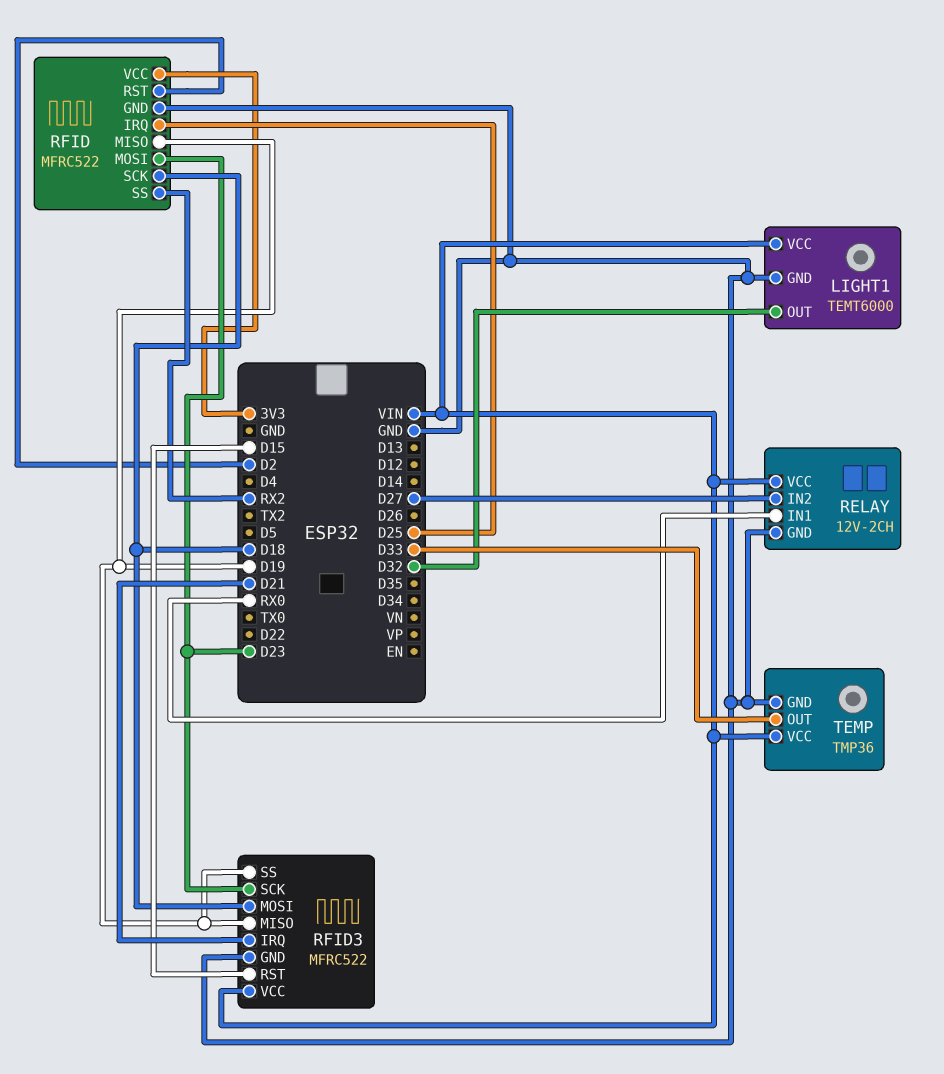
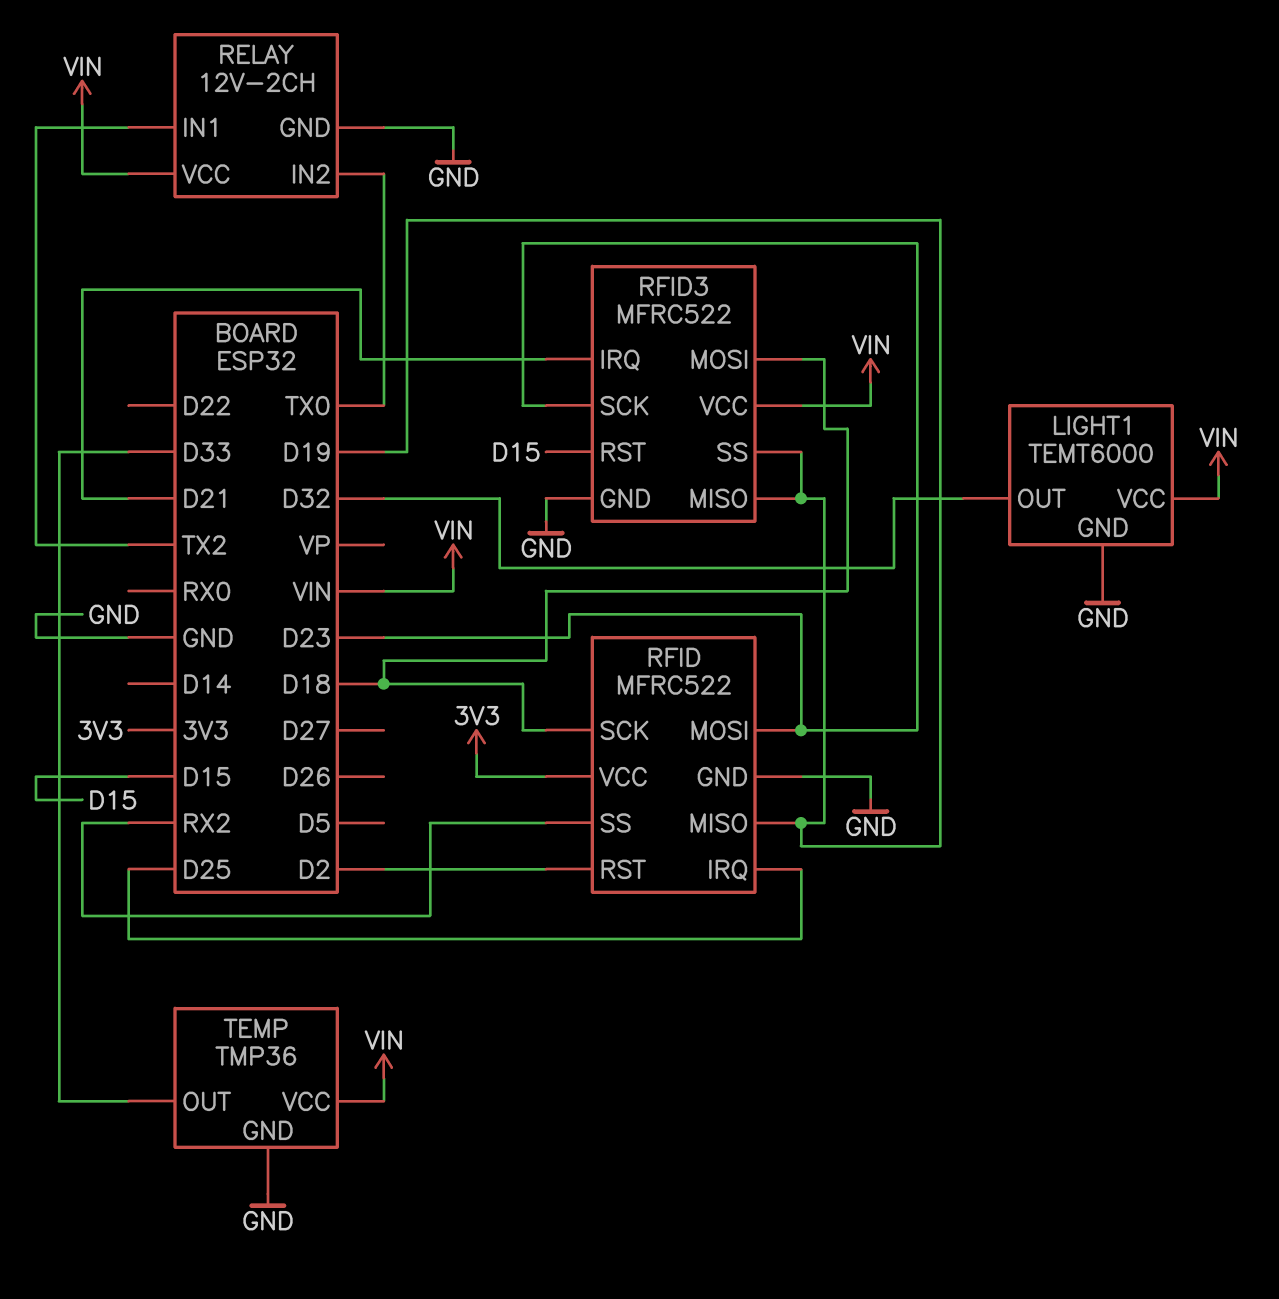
RELAY pin IN1: RX0 -> TX2
RELAY pin IN2: D27 -> TX0

